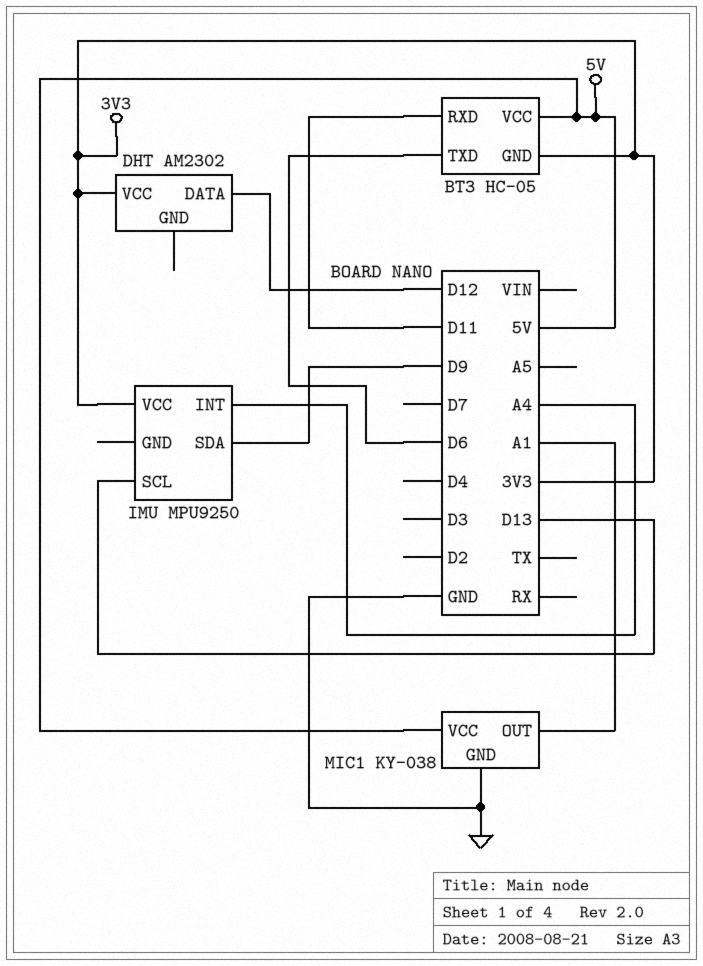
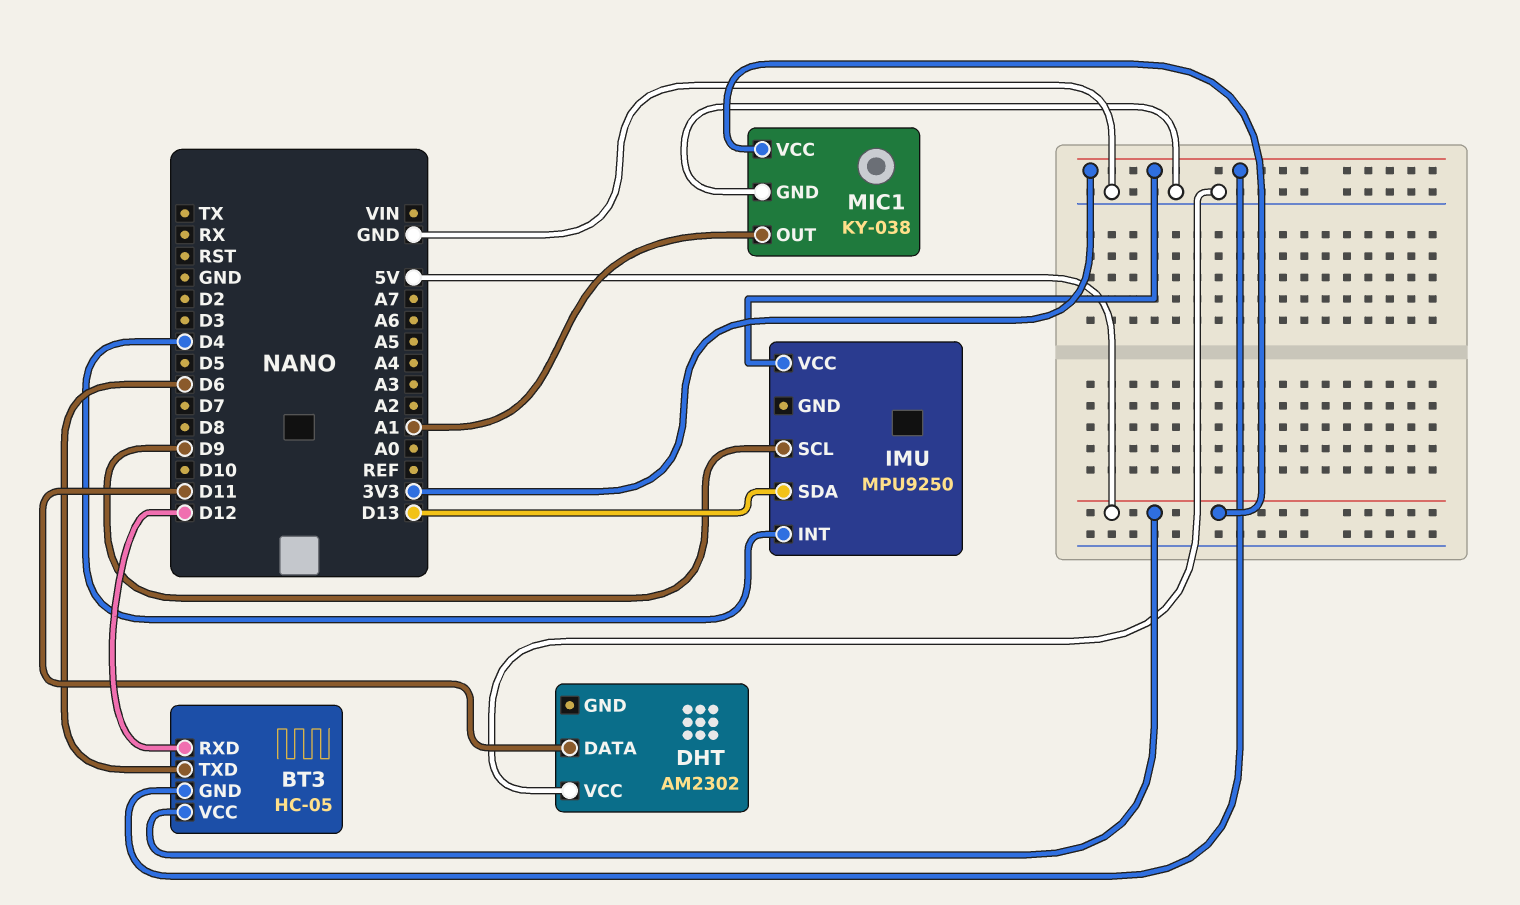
BT3 pin RXD: D11 -> D12
DHT pin DATA: D12 -> D11
DHT pin VCC: 3V3 -> GND
IMU pin INT: A4 -> D4
IMU pin SCL: D13 -> D9
IMU pin SDA: D9 -> D13

